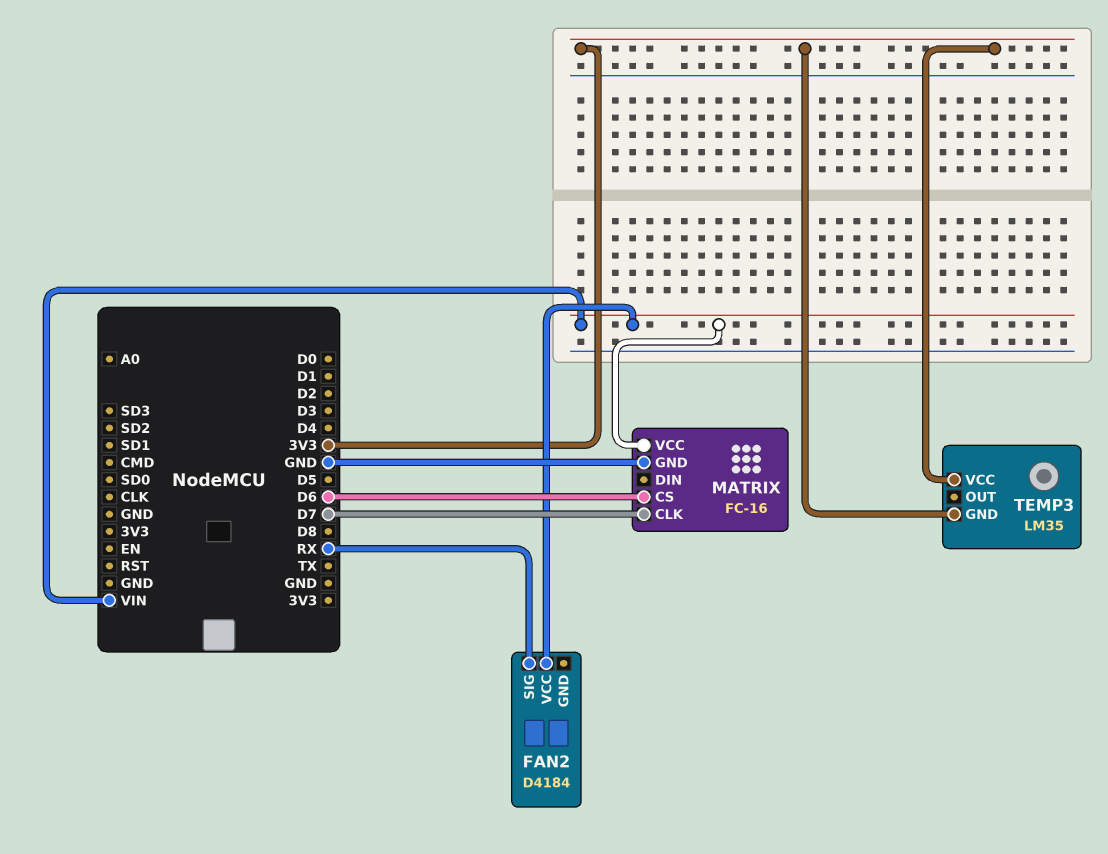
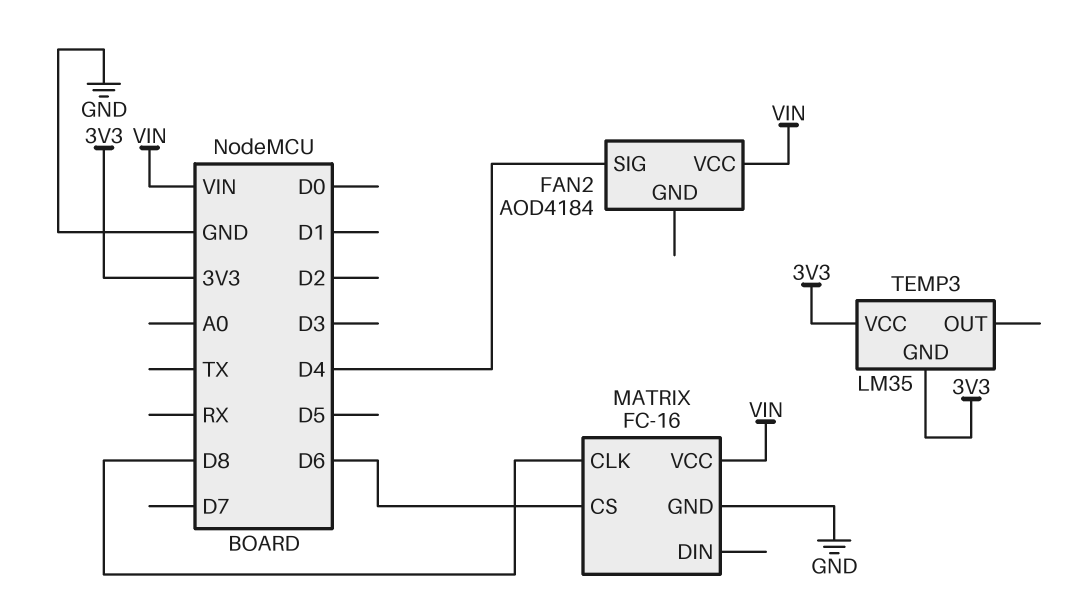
FAN2: D4184 -> AOD4184
FAN2 pin SIG: RX -> D4
MATRIX pin CLK: D7 -> D8

